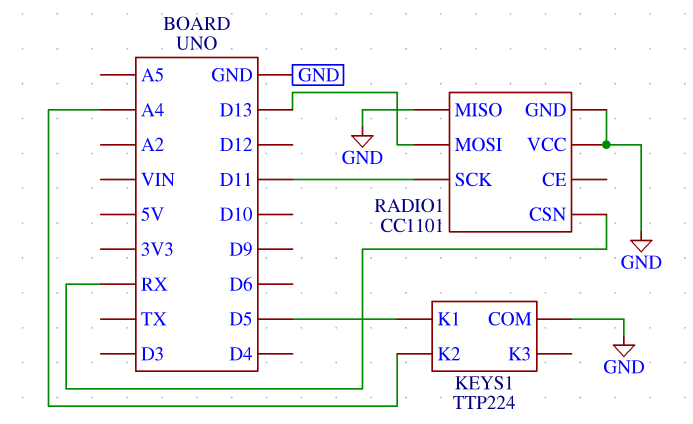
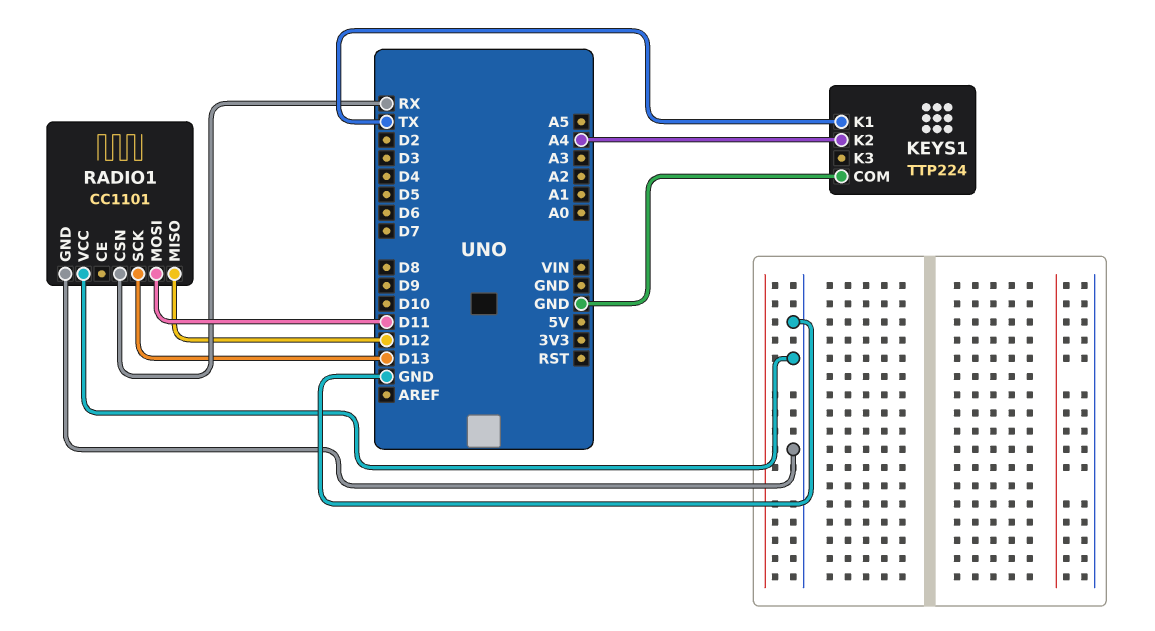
KEYS1 pin K1: D5 -> TX
RADIO1 pin MISO: GND -> D12
RADIO1 pin MOSI: D13 -> D11
RADIO1 pin SCK: D11 -> D13

